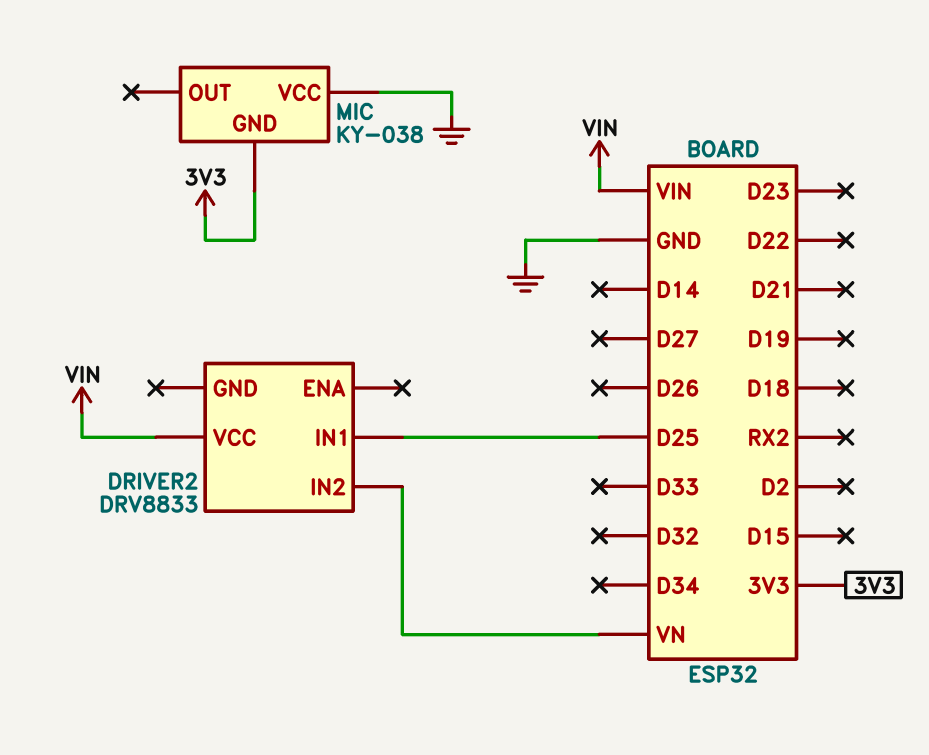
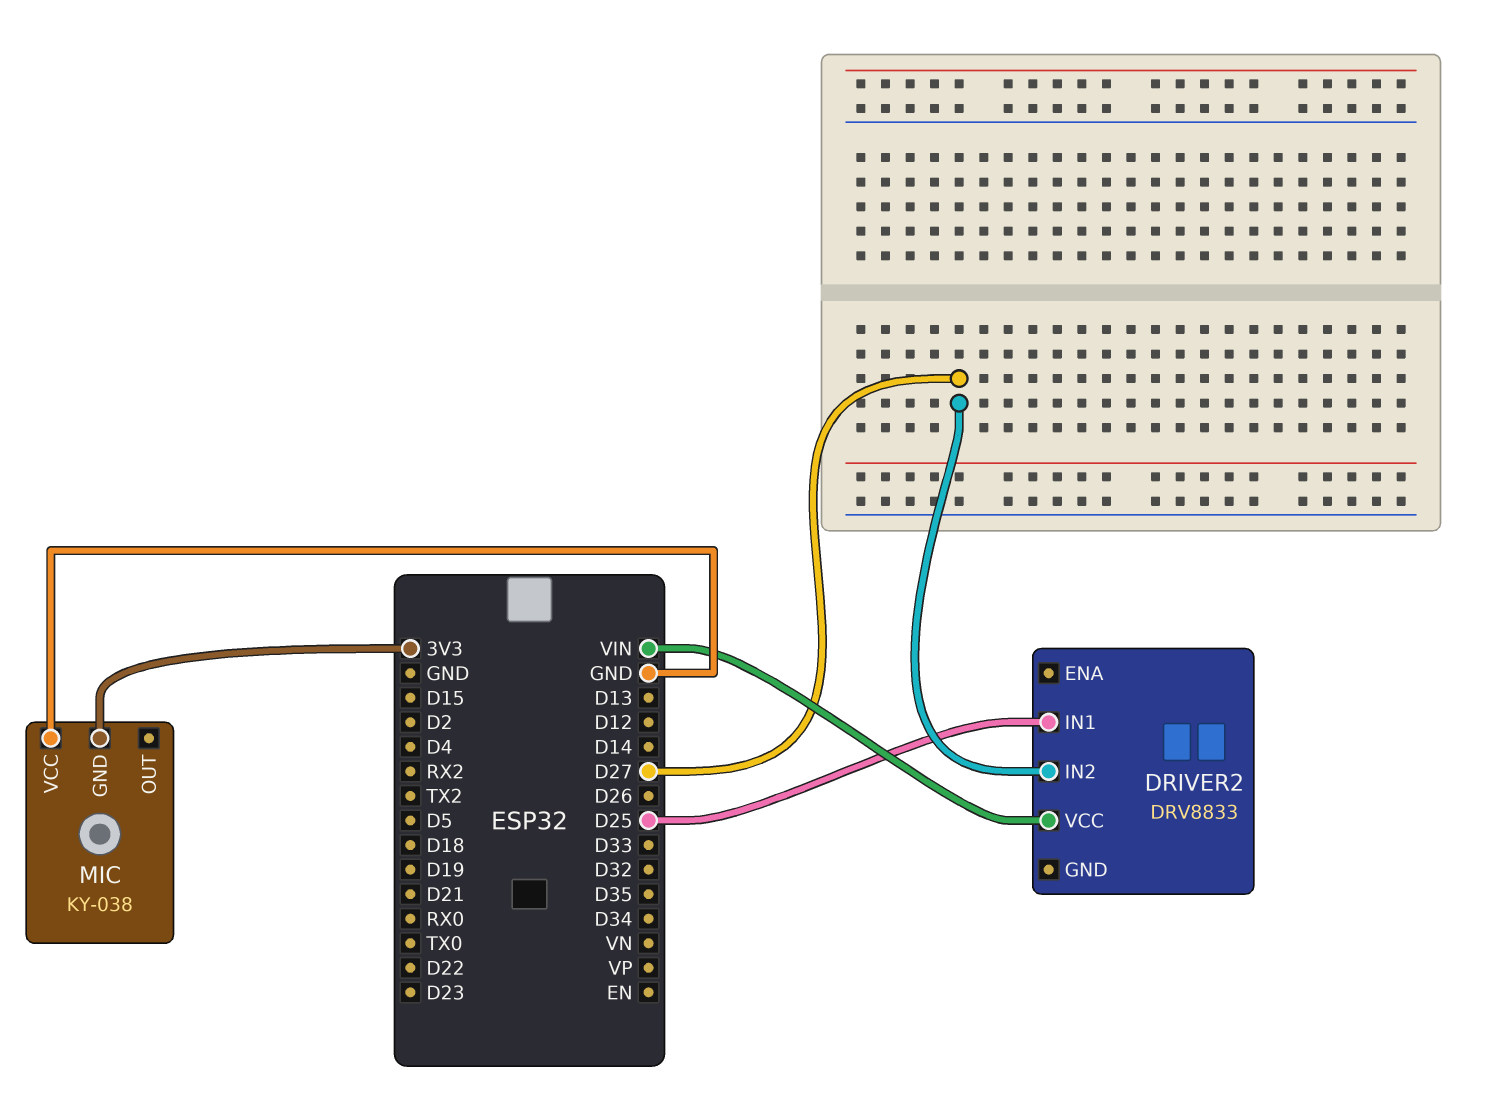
DRIVER2 pin IN2: VN -> D27

